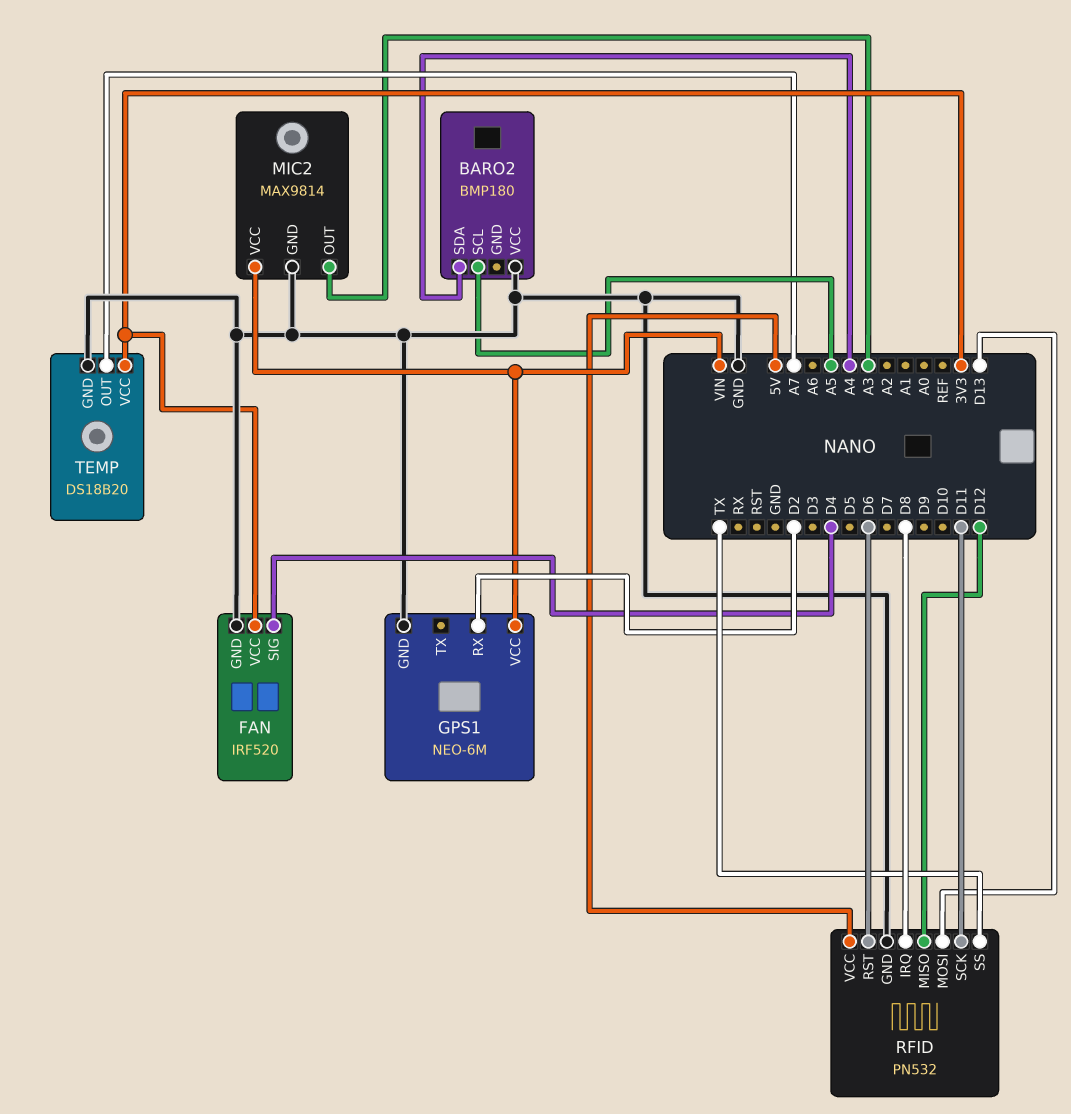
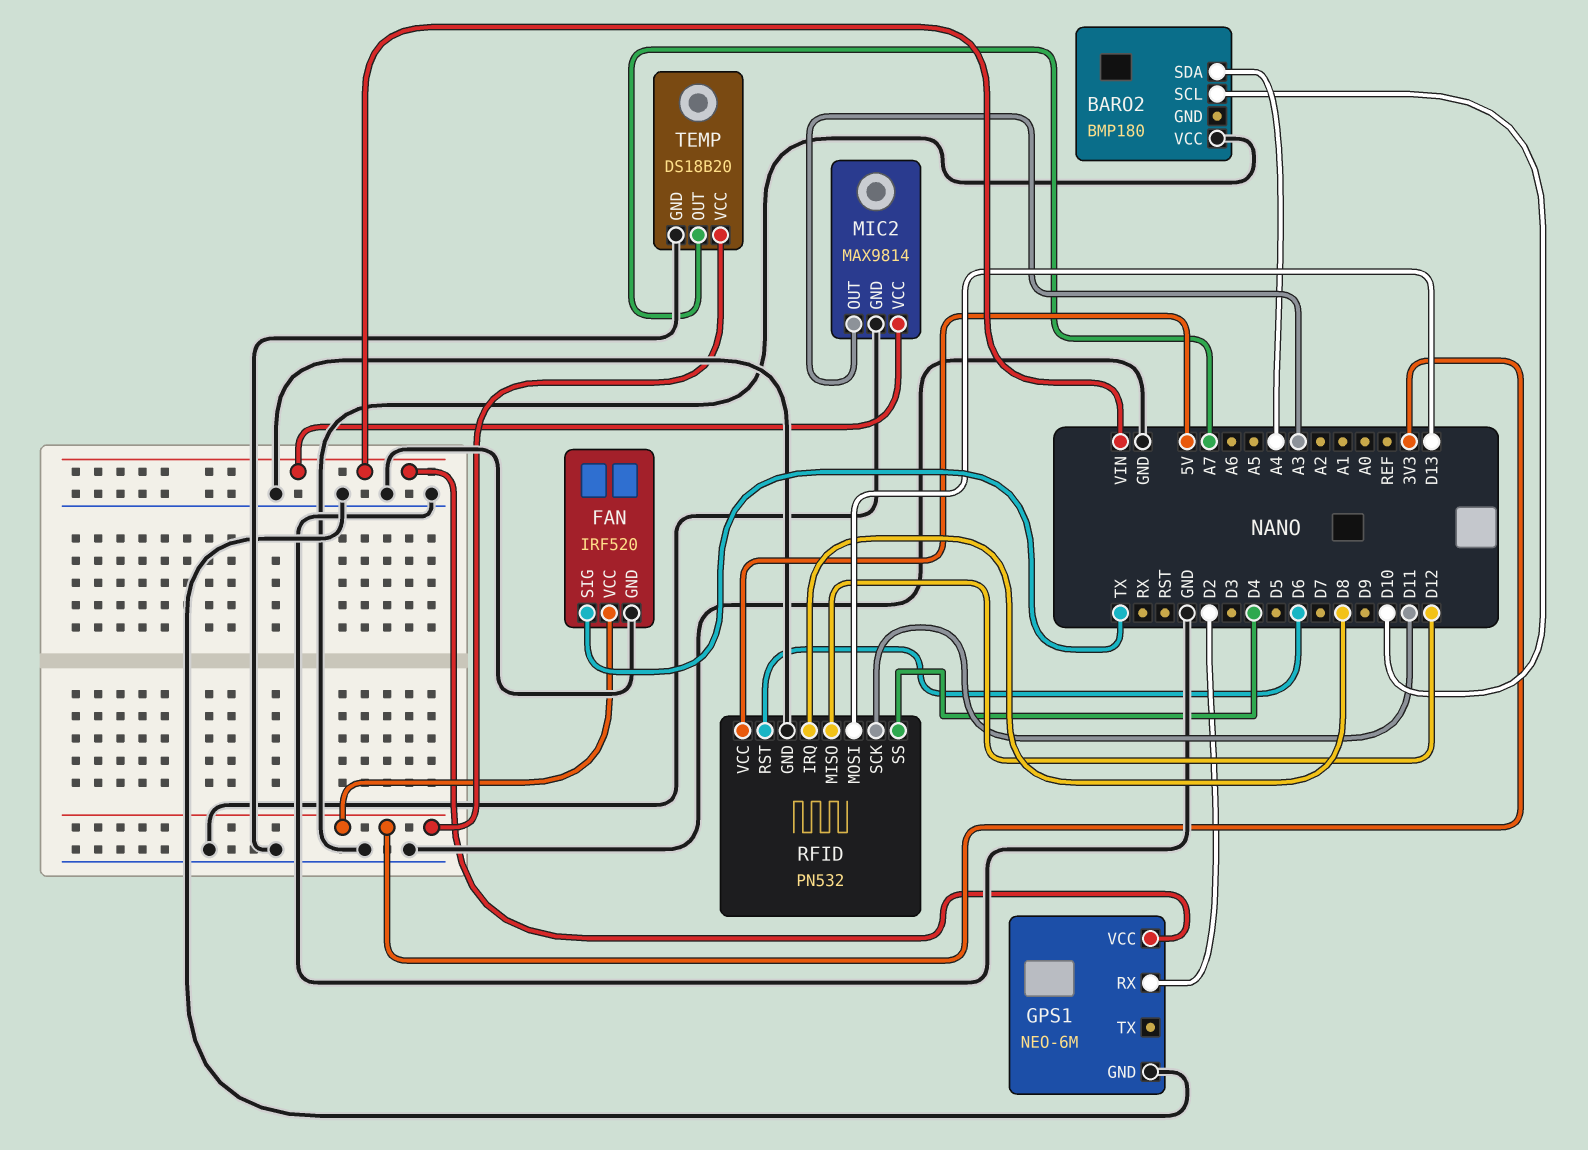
BARO2 pin SCL: A5 -> D10
FAN pin SIG: D4 -> TX
RFID pin SS: TX -> D4

